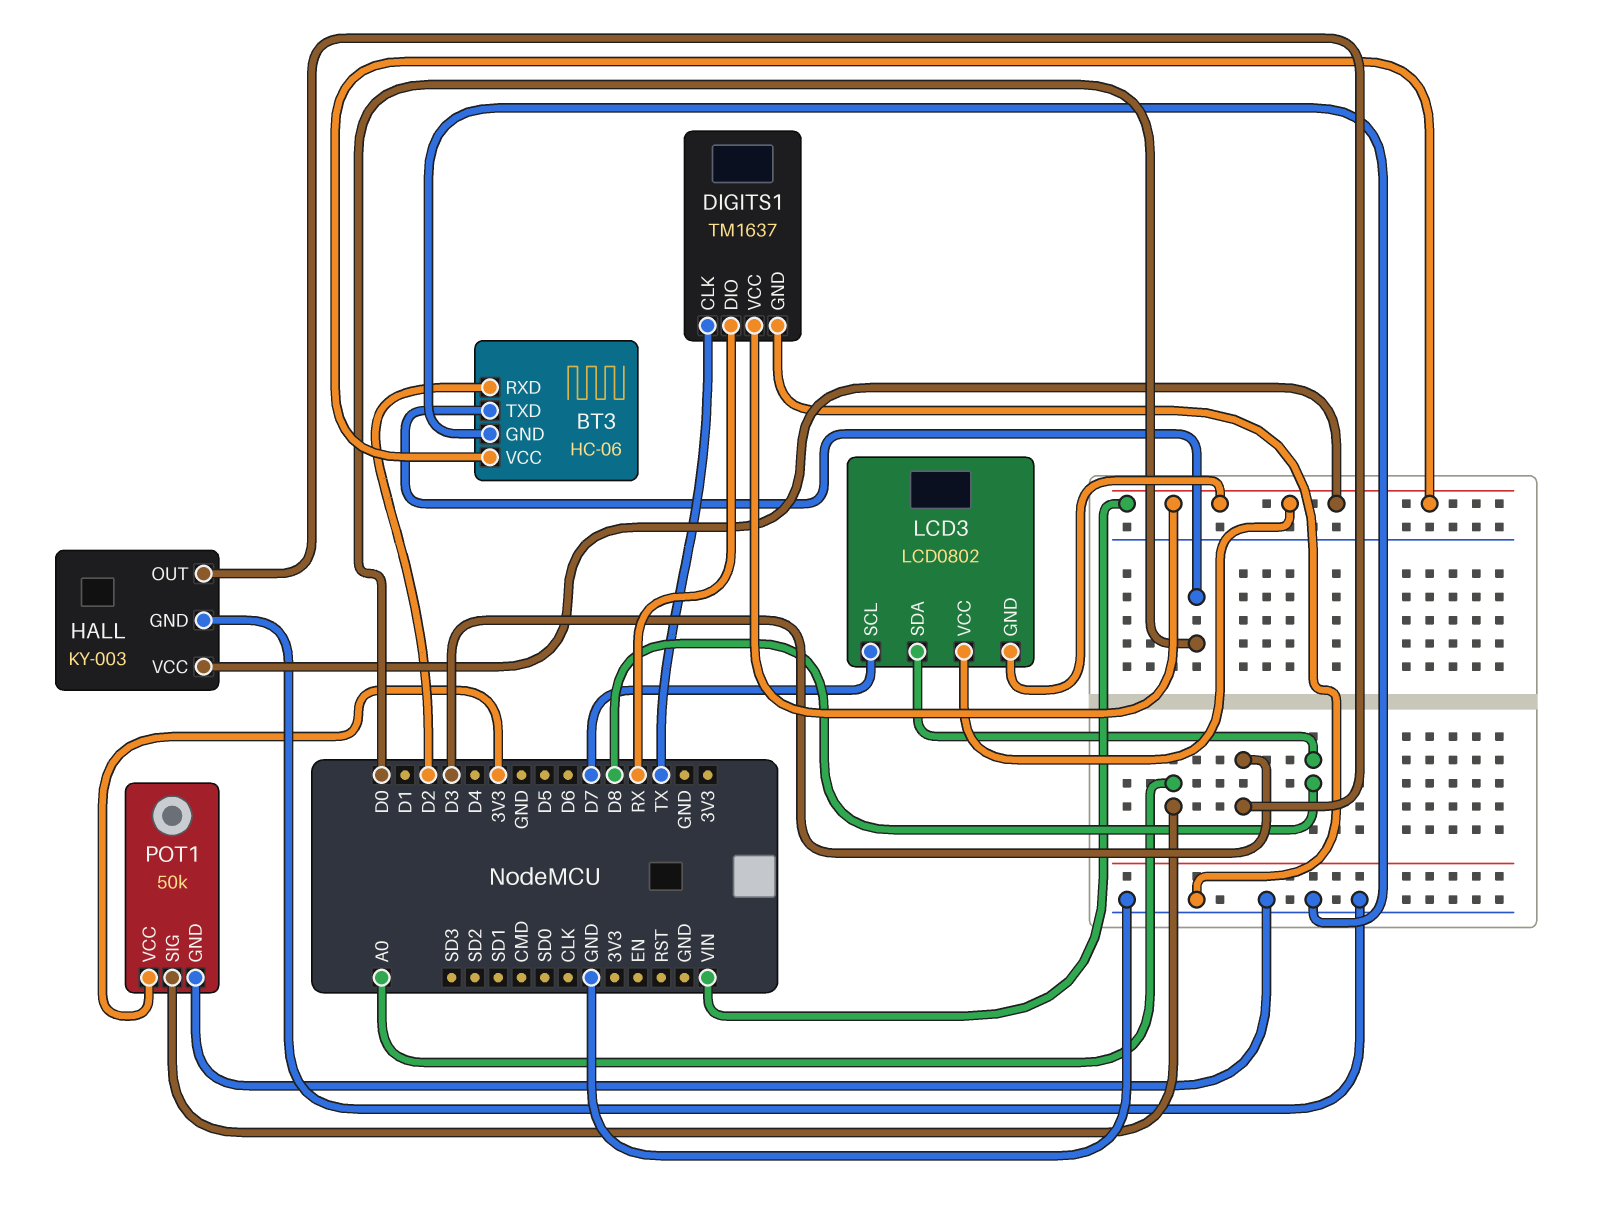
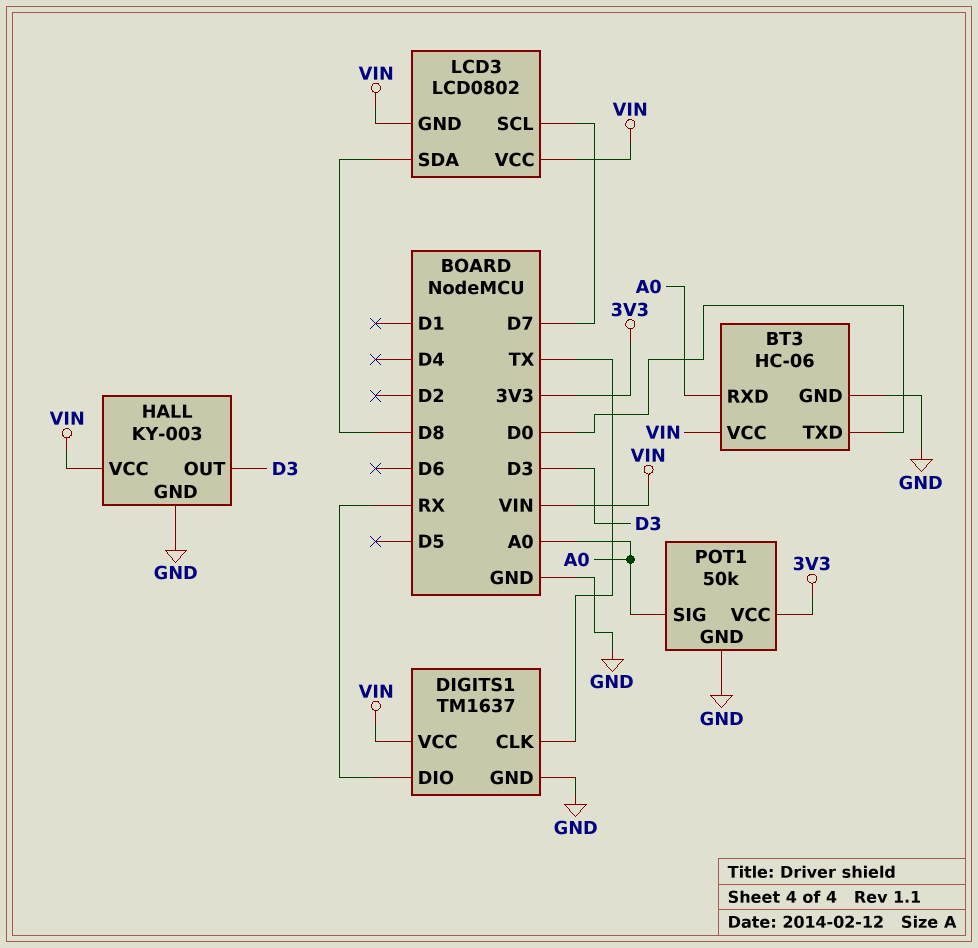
BT3 pin RXD: D2 -> A0

